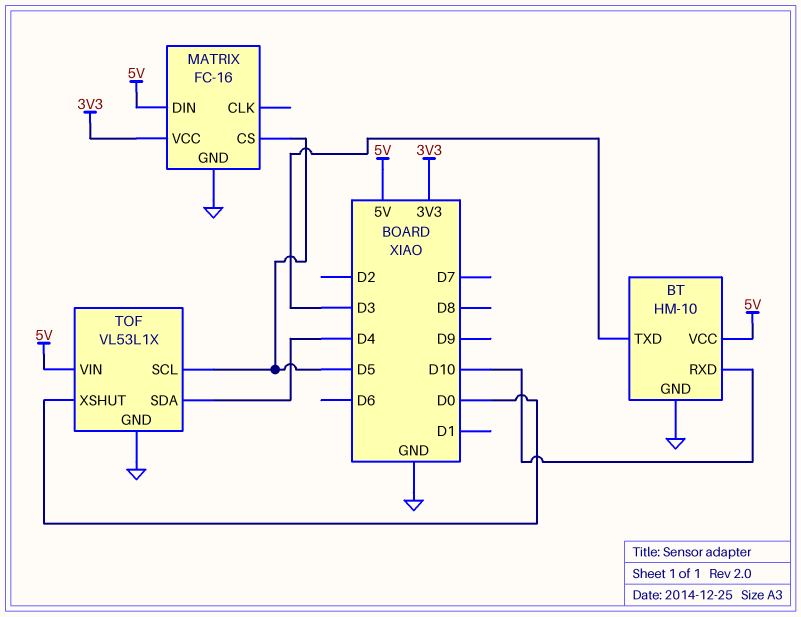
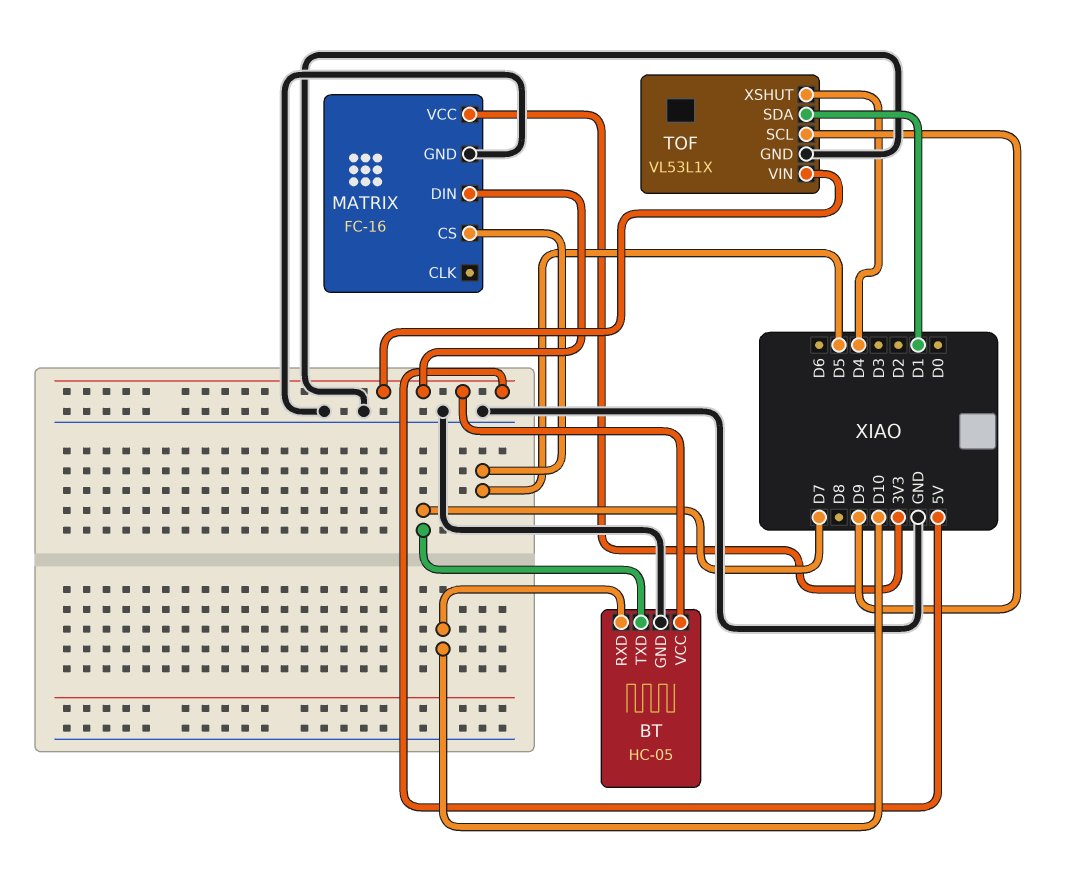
BT: HM-10 -> HC-05
BT pin TXD: D3 -> D7
TOF pin SCL: D5 -> D9
TOF pin SDA: D4 -> D1
TOF pin XSHUT: D0 -> D4

